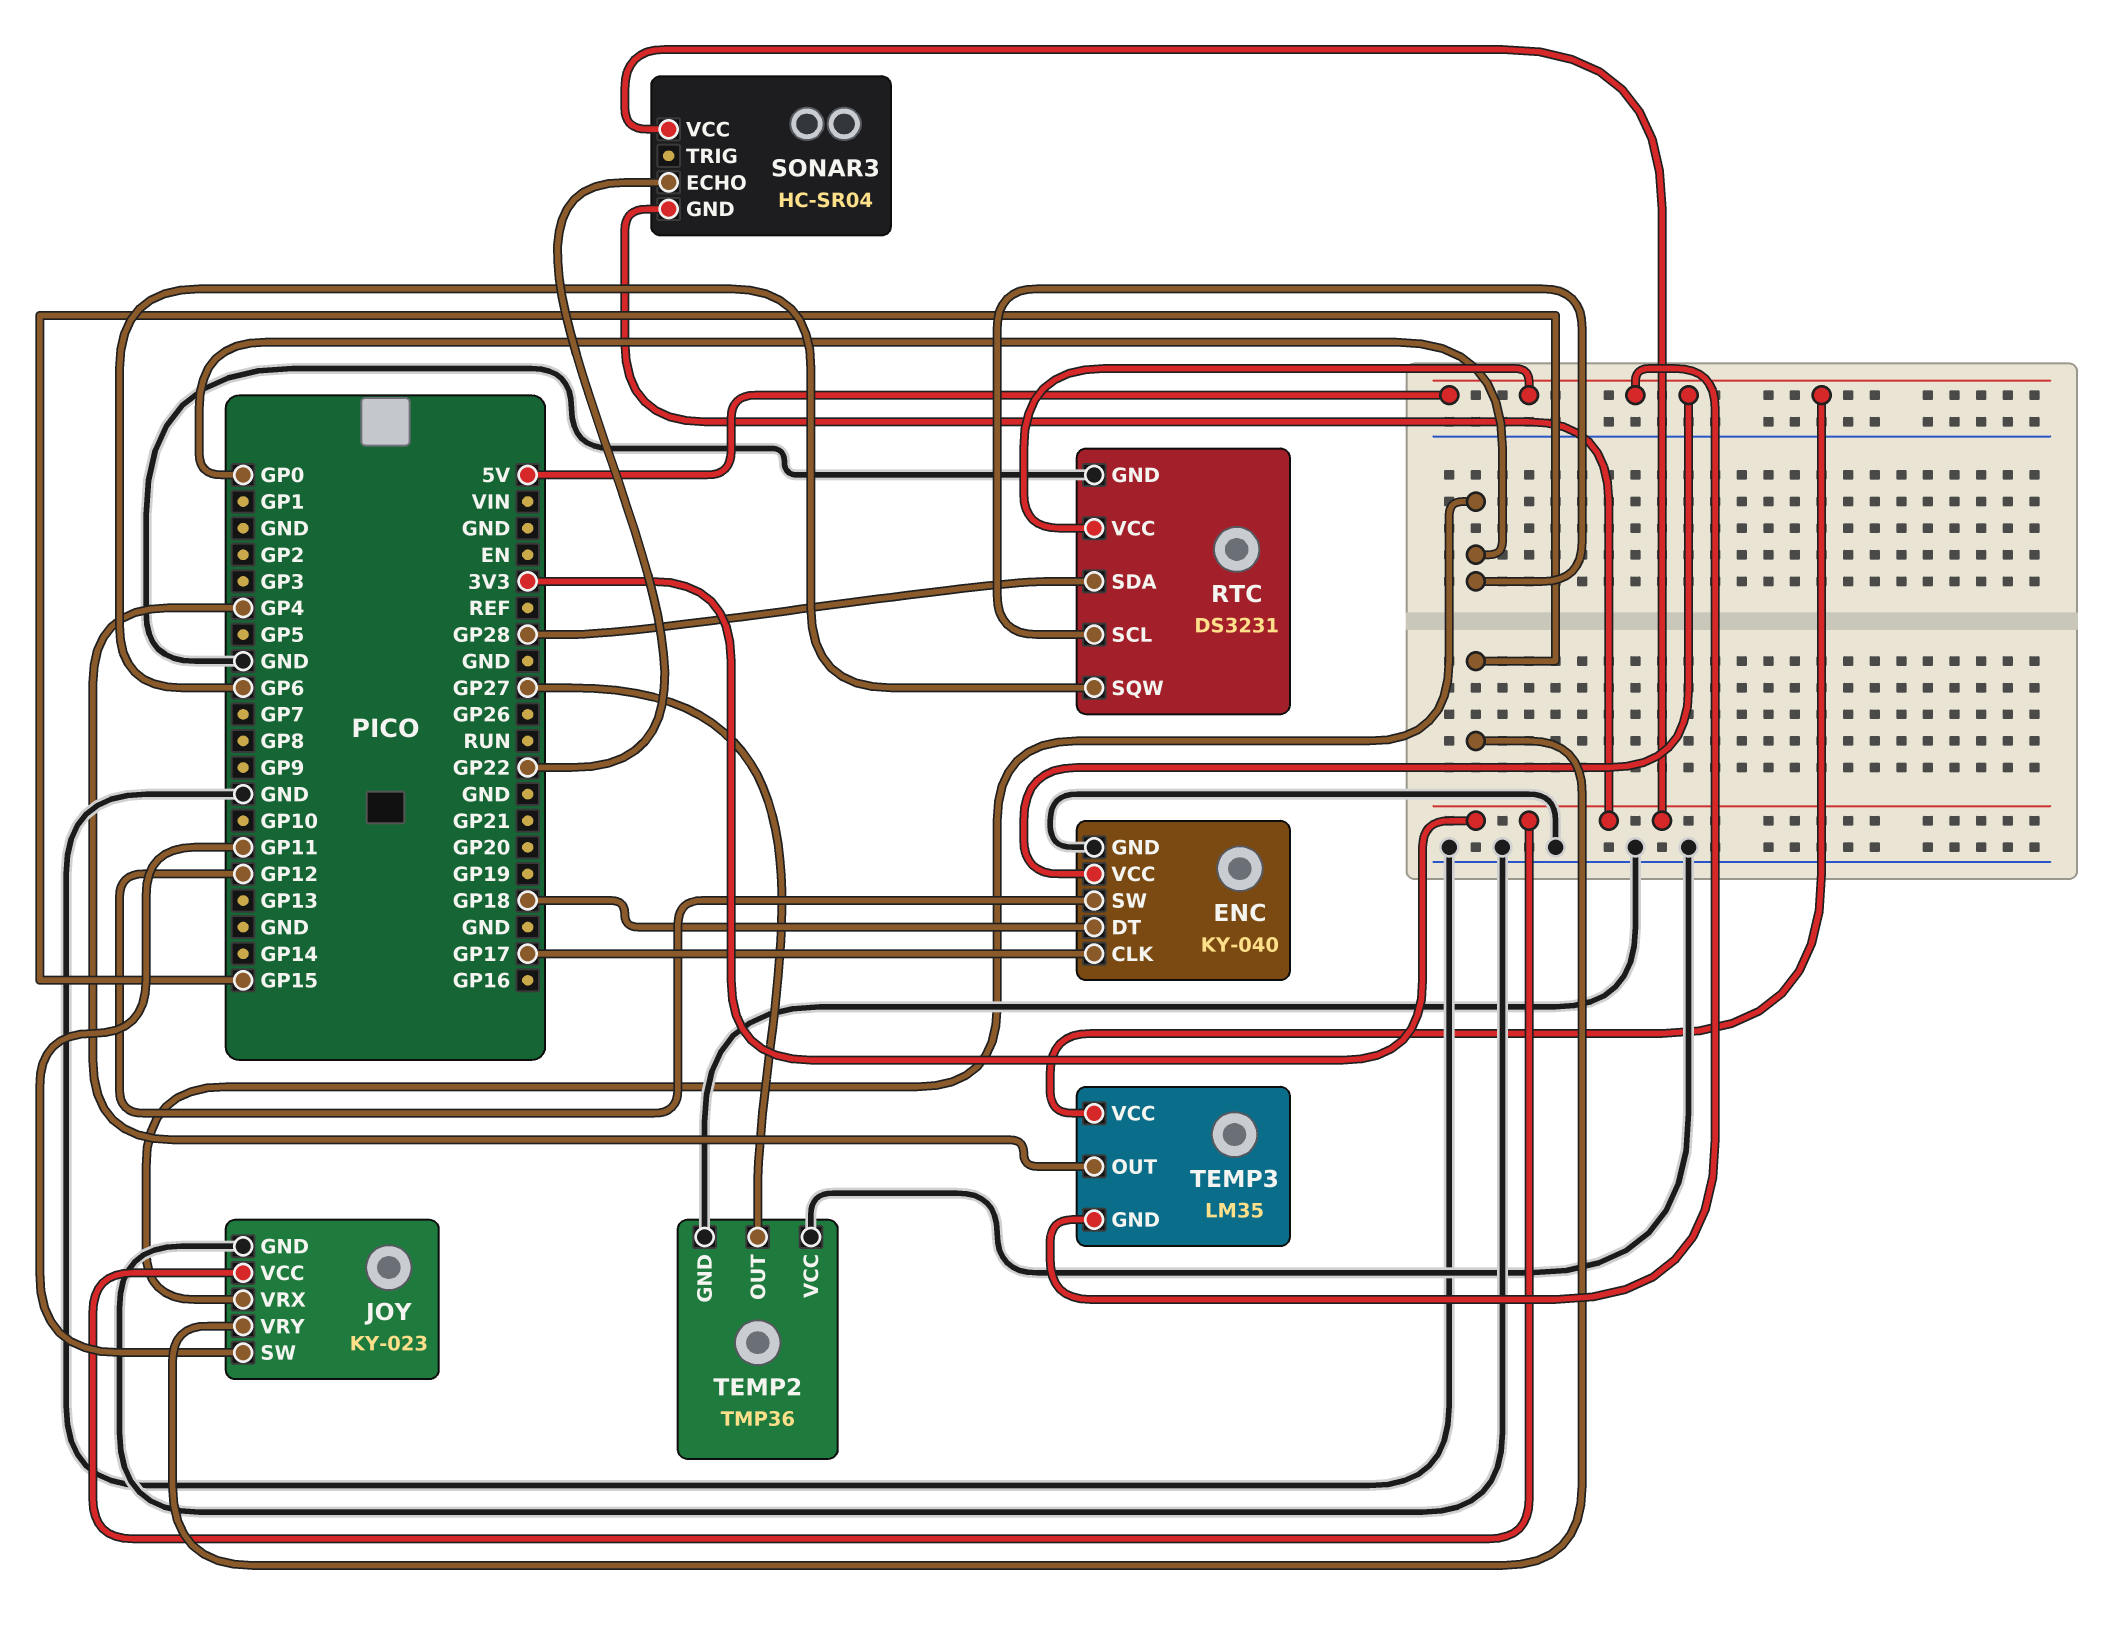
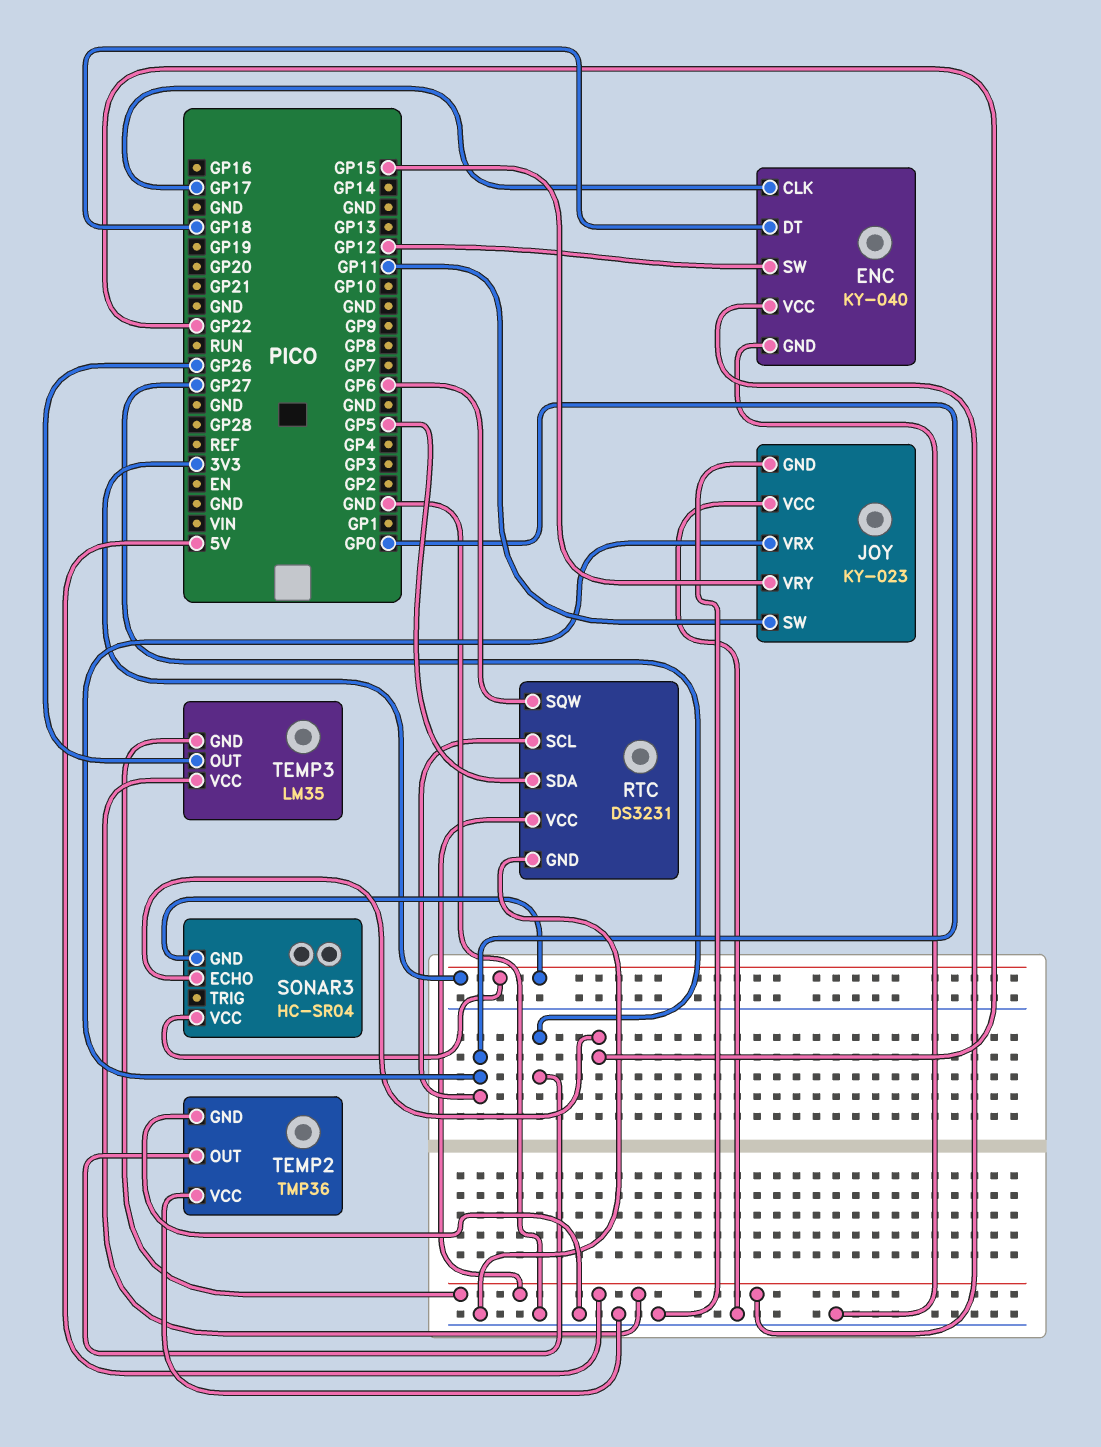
JOY pin VCC: 3V3 -> GND
RTC pin SDA: GP28 -> GP5
TEMP3 pin OUT: GP4 -> GP26

